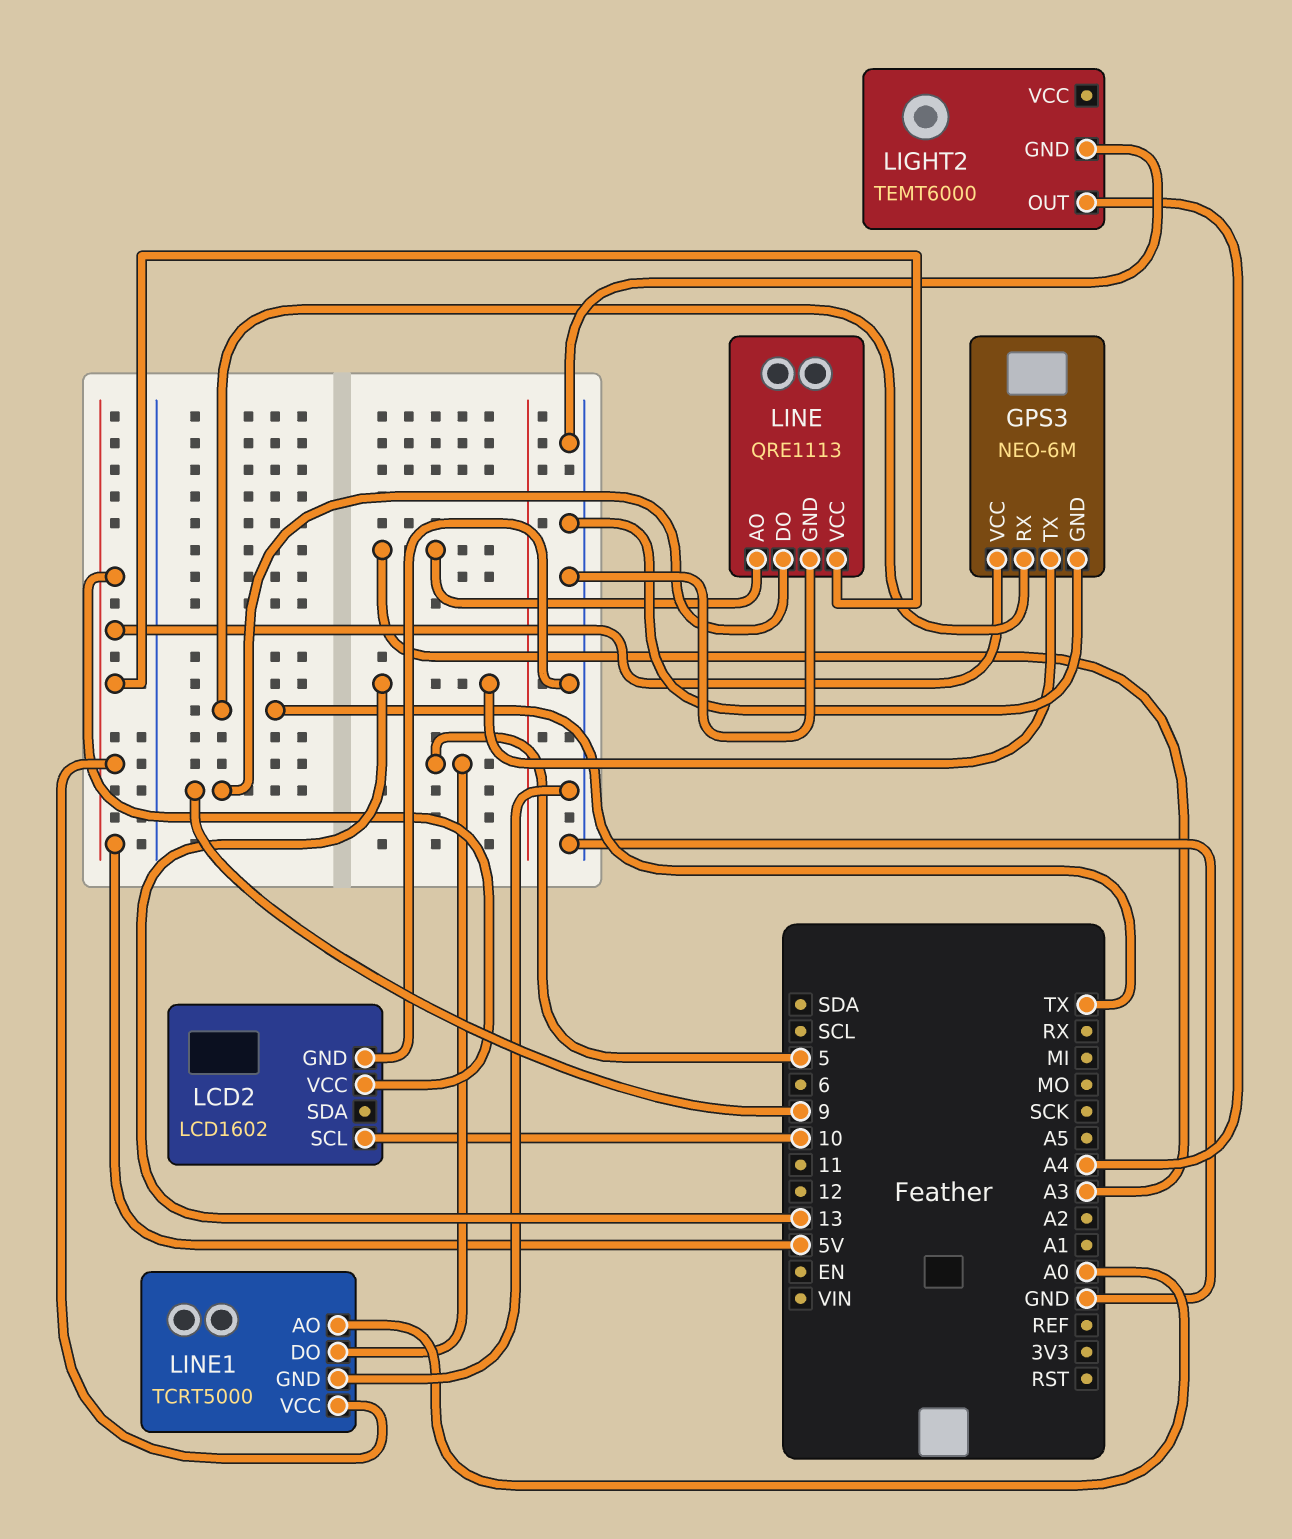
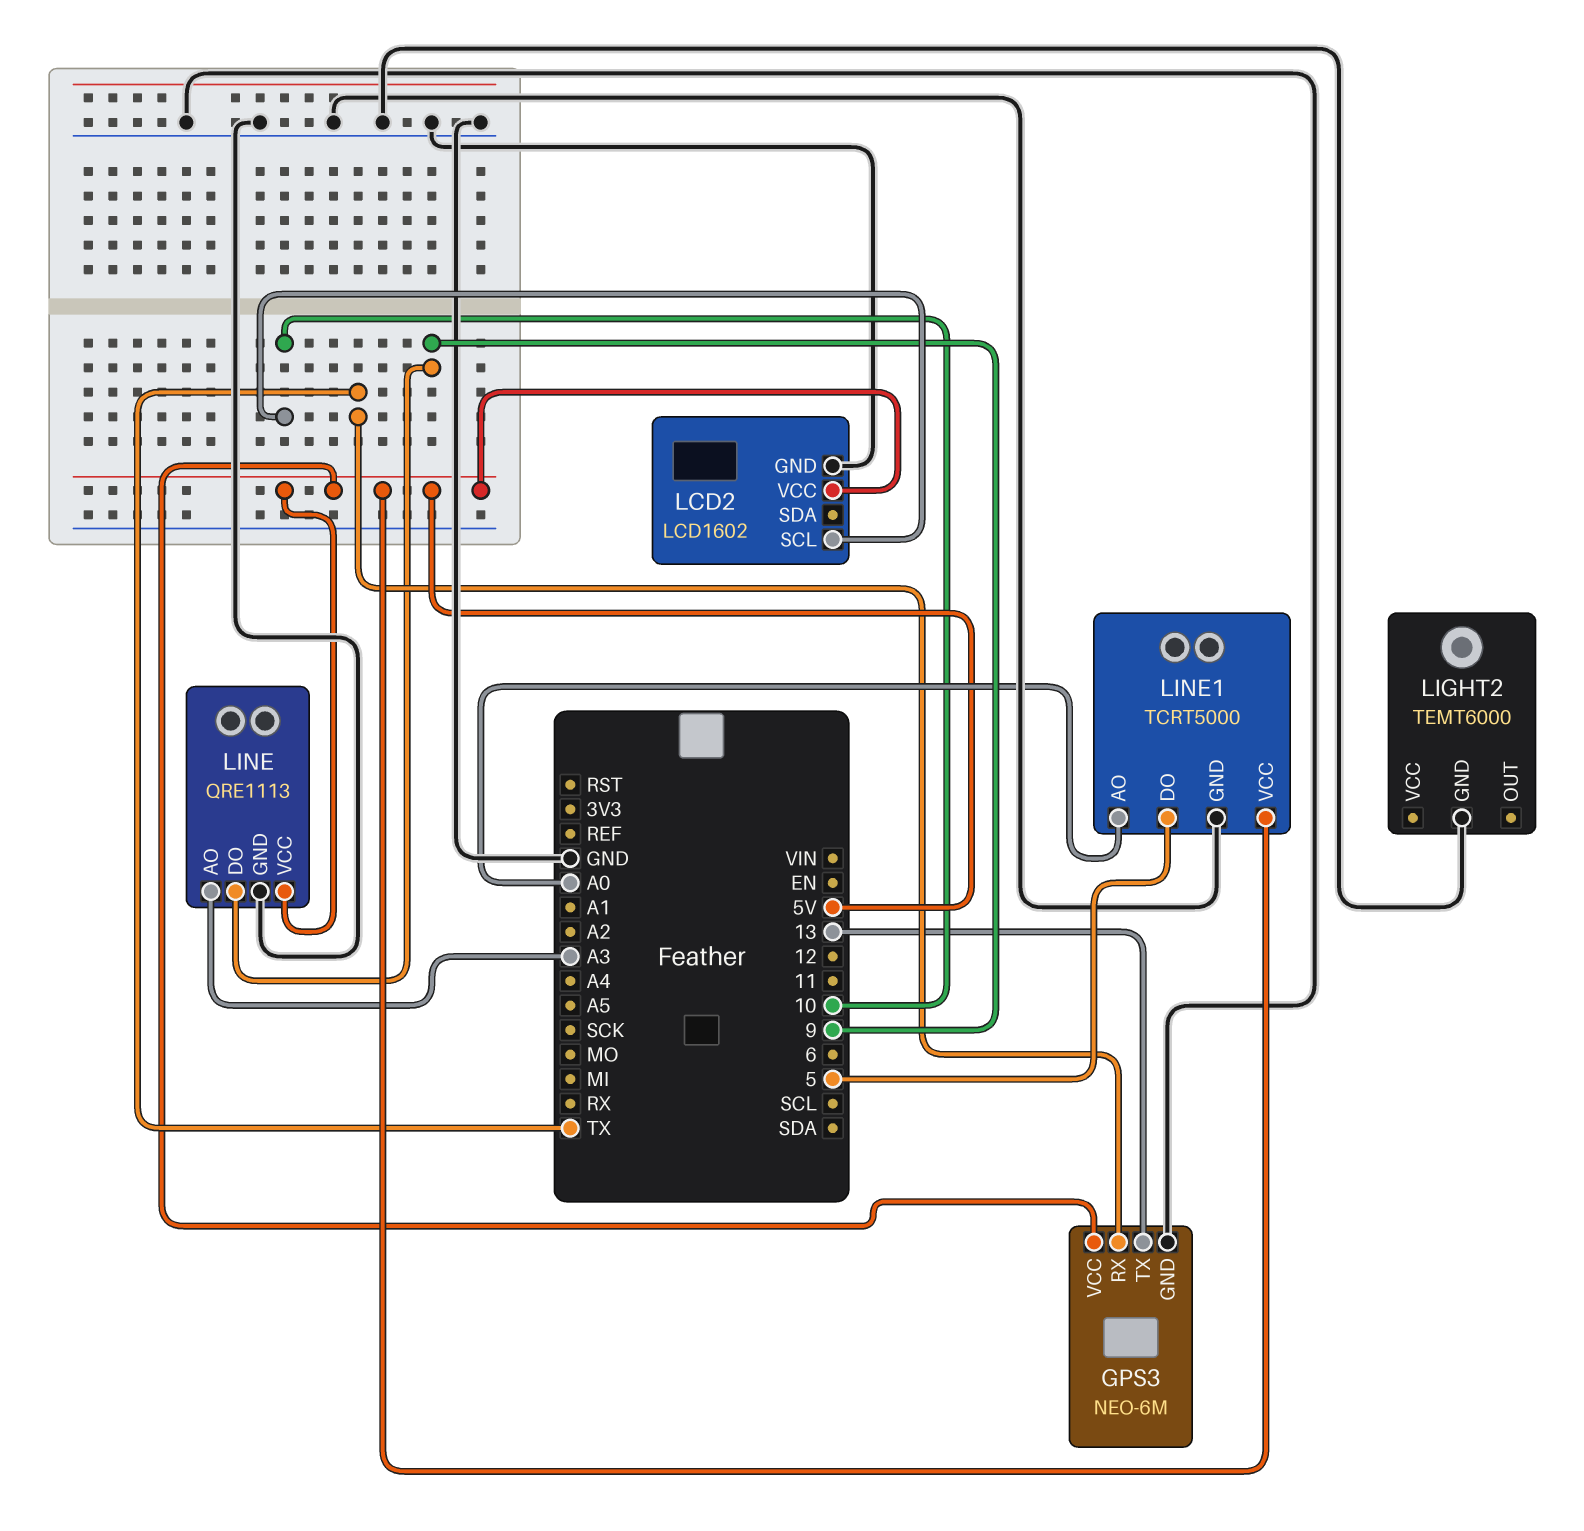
LIGHT2 pin OUT: A4 -> none

